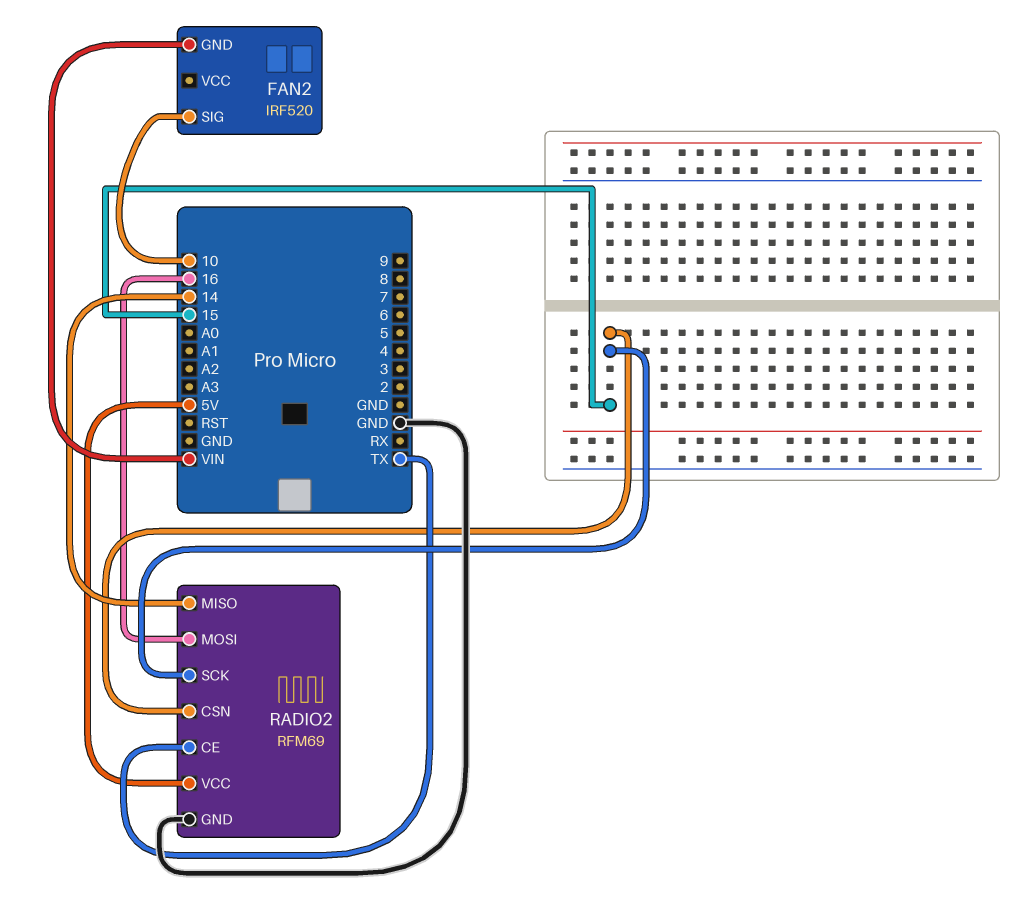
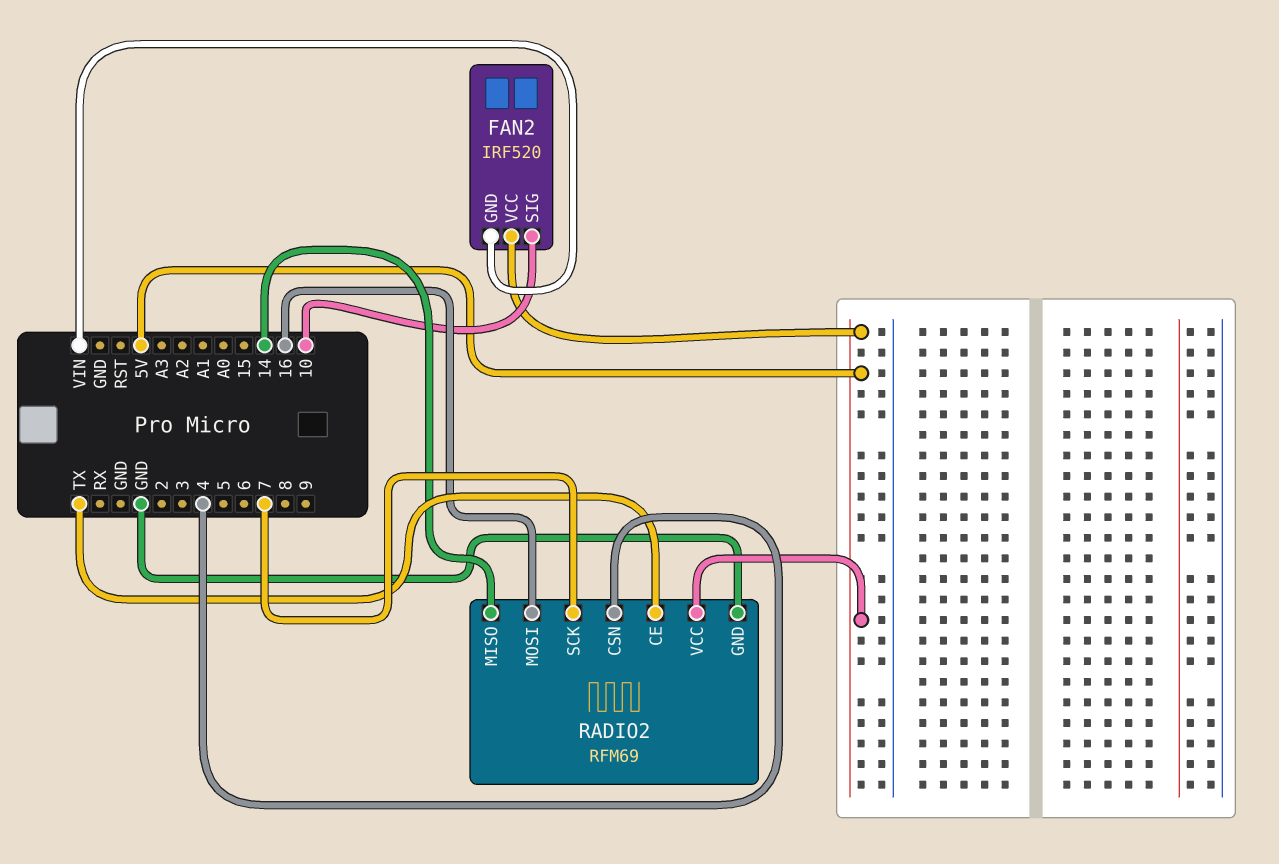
FAN2 pin VCC: none -> 5V
RADIO2 pin CSN: 15 -> 4
RADIO2 pin SCK: 15 -> 7

